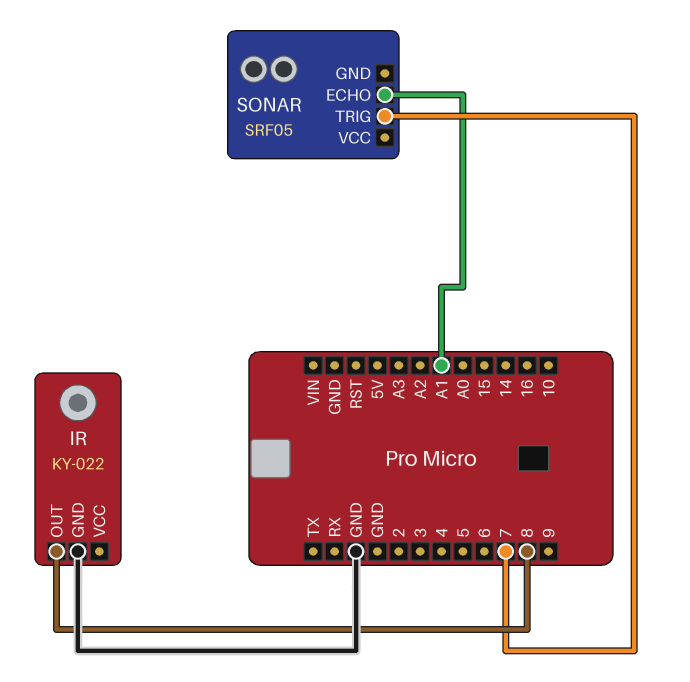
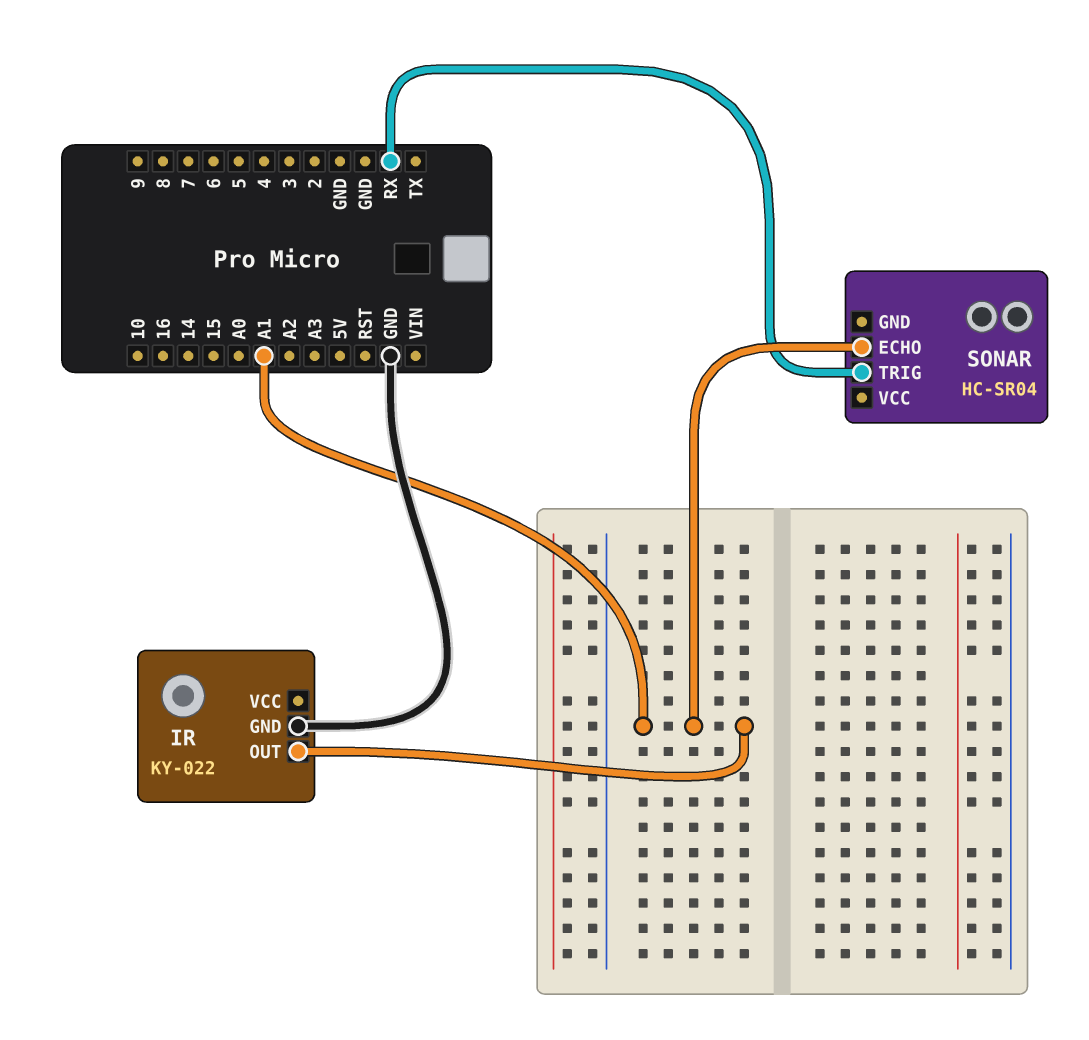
IR pin OUT: 8 -> A1
SONAR: SRF05 -> HC-SR04
SONAR pin TRIG: 7 -> RX

